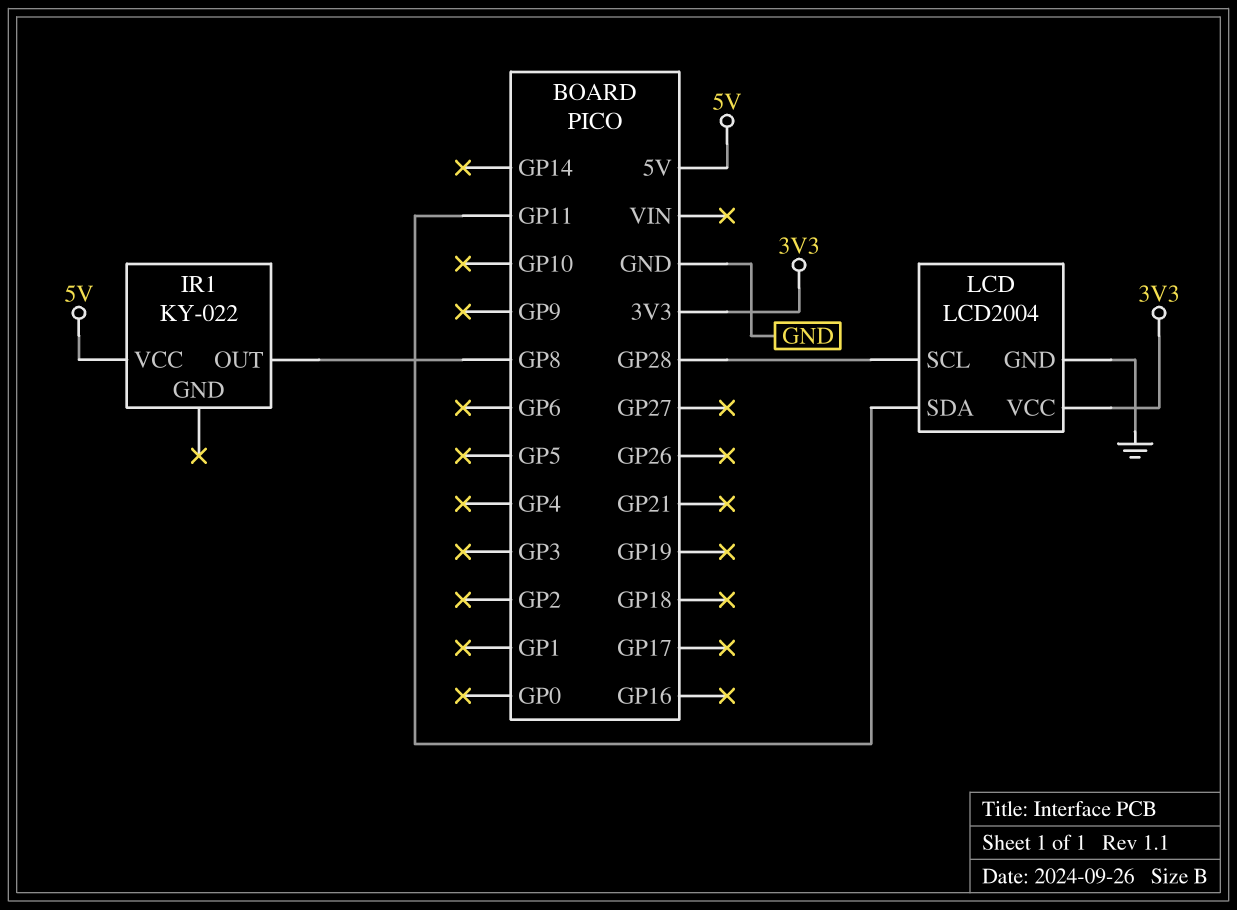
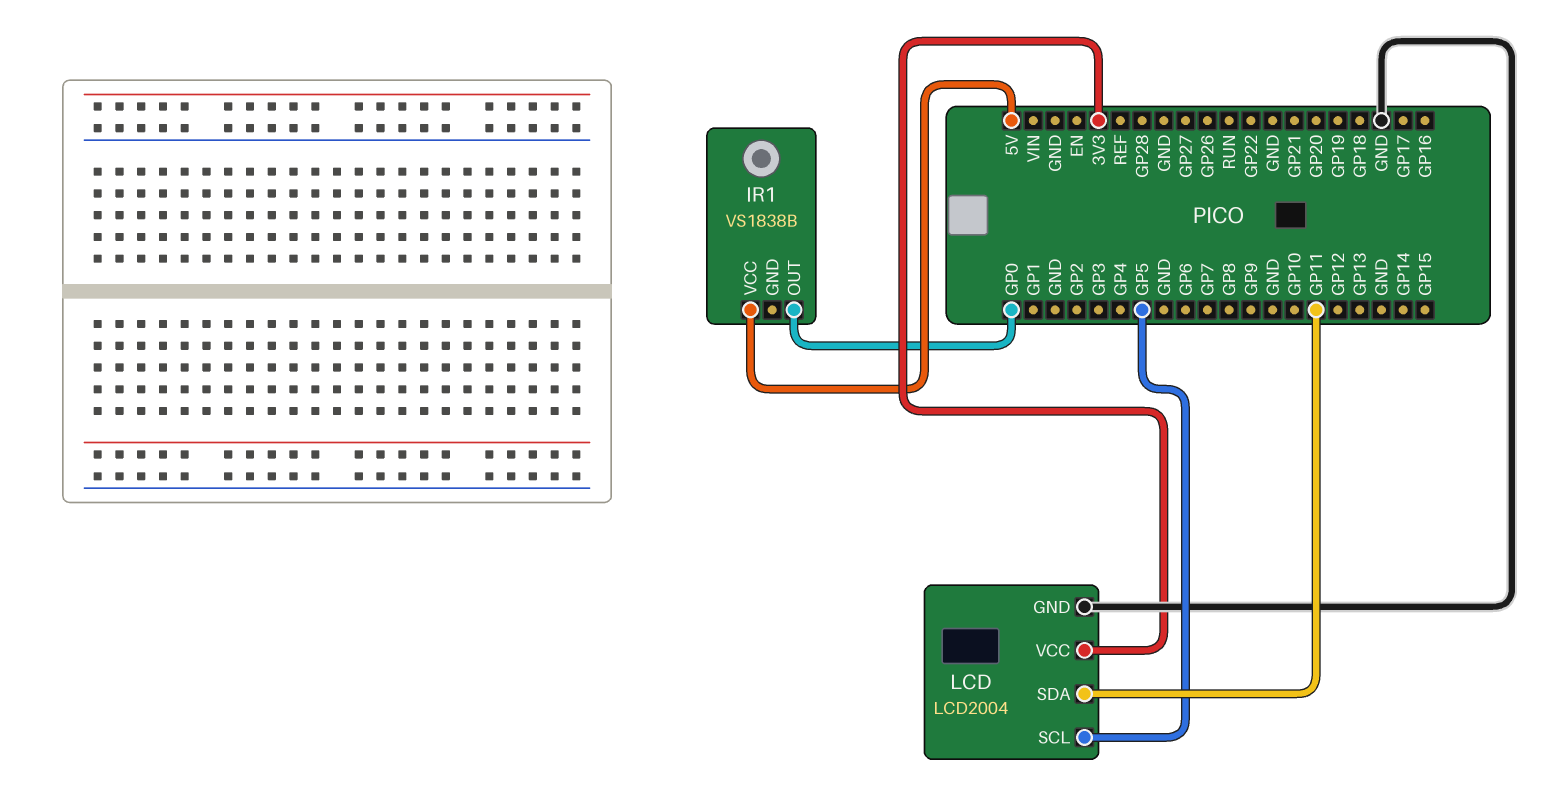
IR1: KY-022 -> VS1838B
IR1 pin OUT: GP8 -> GP0
LCD pin SCL: GP28 -> GP5

